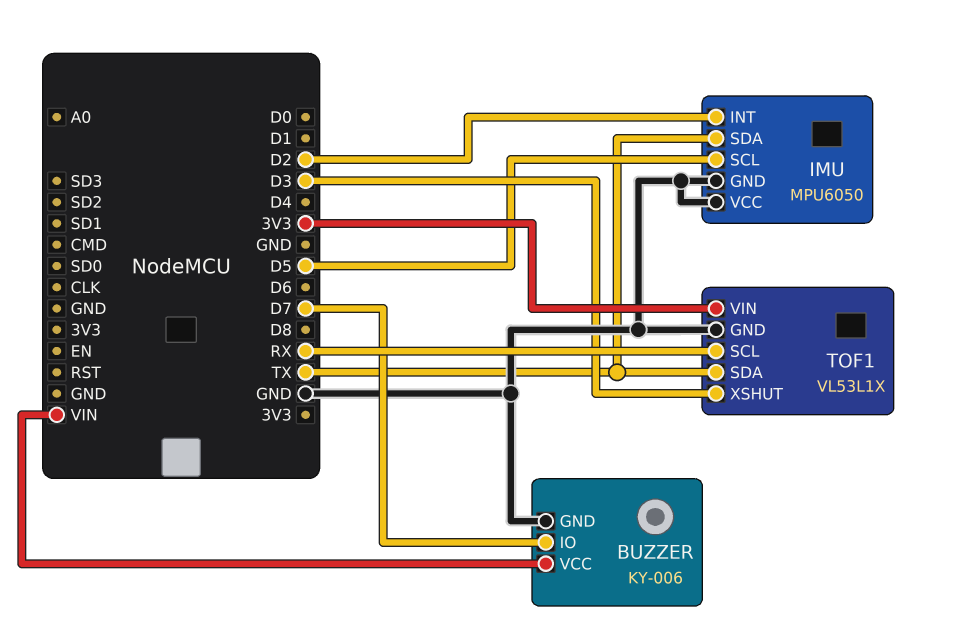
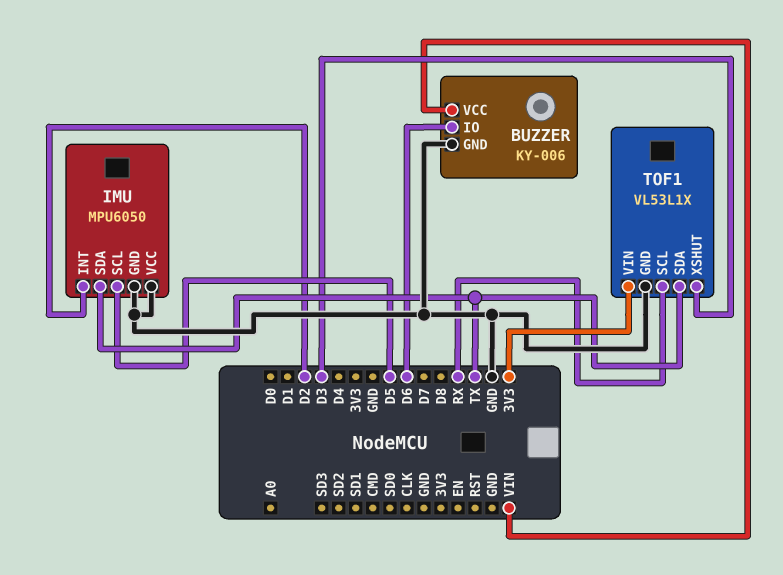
BUZZER pin IO: D7 -> D6

